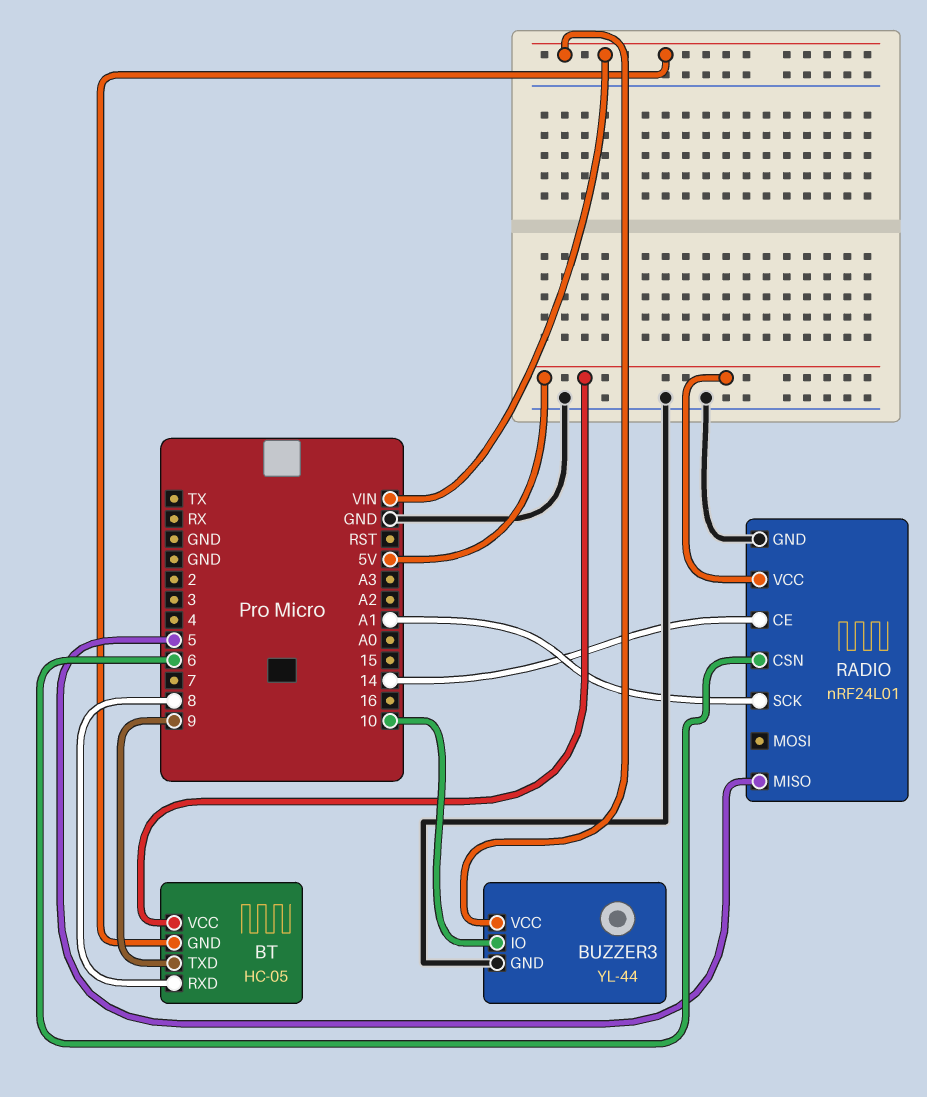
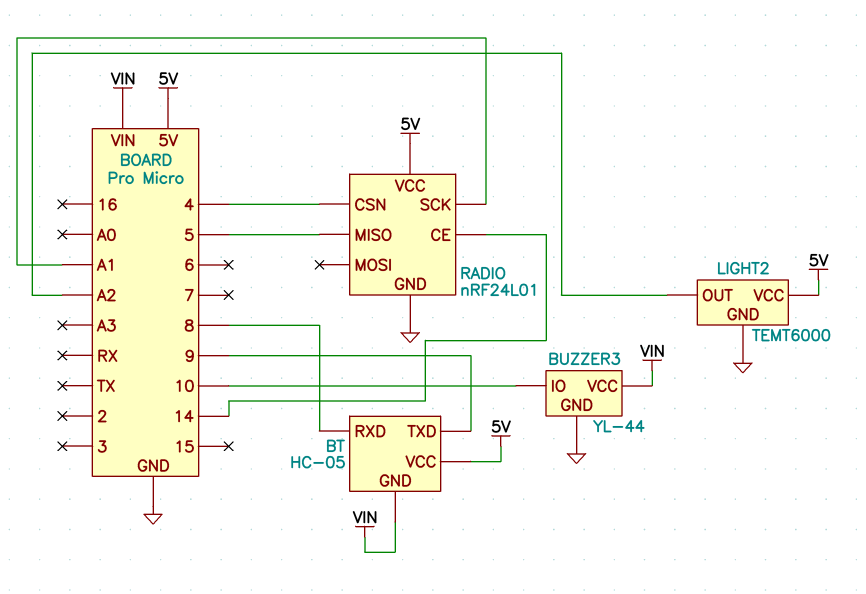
LIGHT2: none -> TEMT6000
LIGHT2 pin GND: none -> GND
LIGHT2 pin OUT: none -> A2
LIGHT2 pin VCC: none -> 5V
RADIO pin CSN: 6 -> 4

